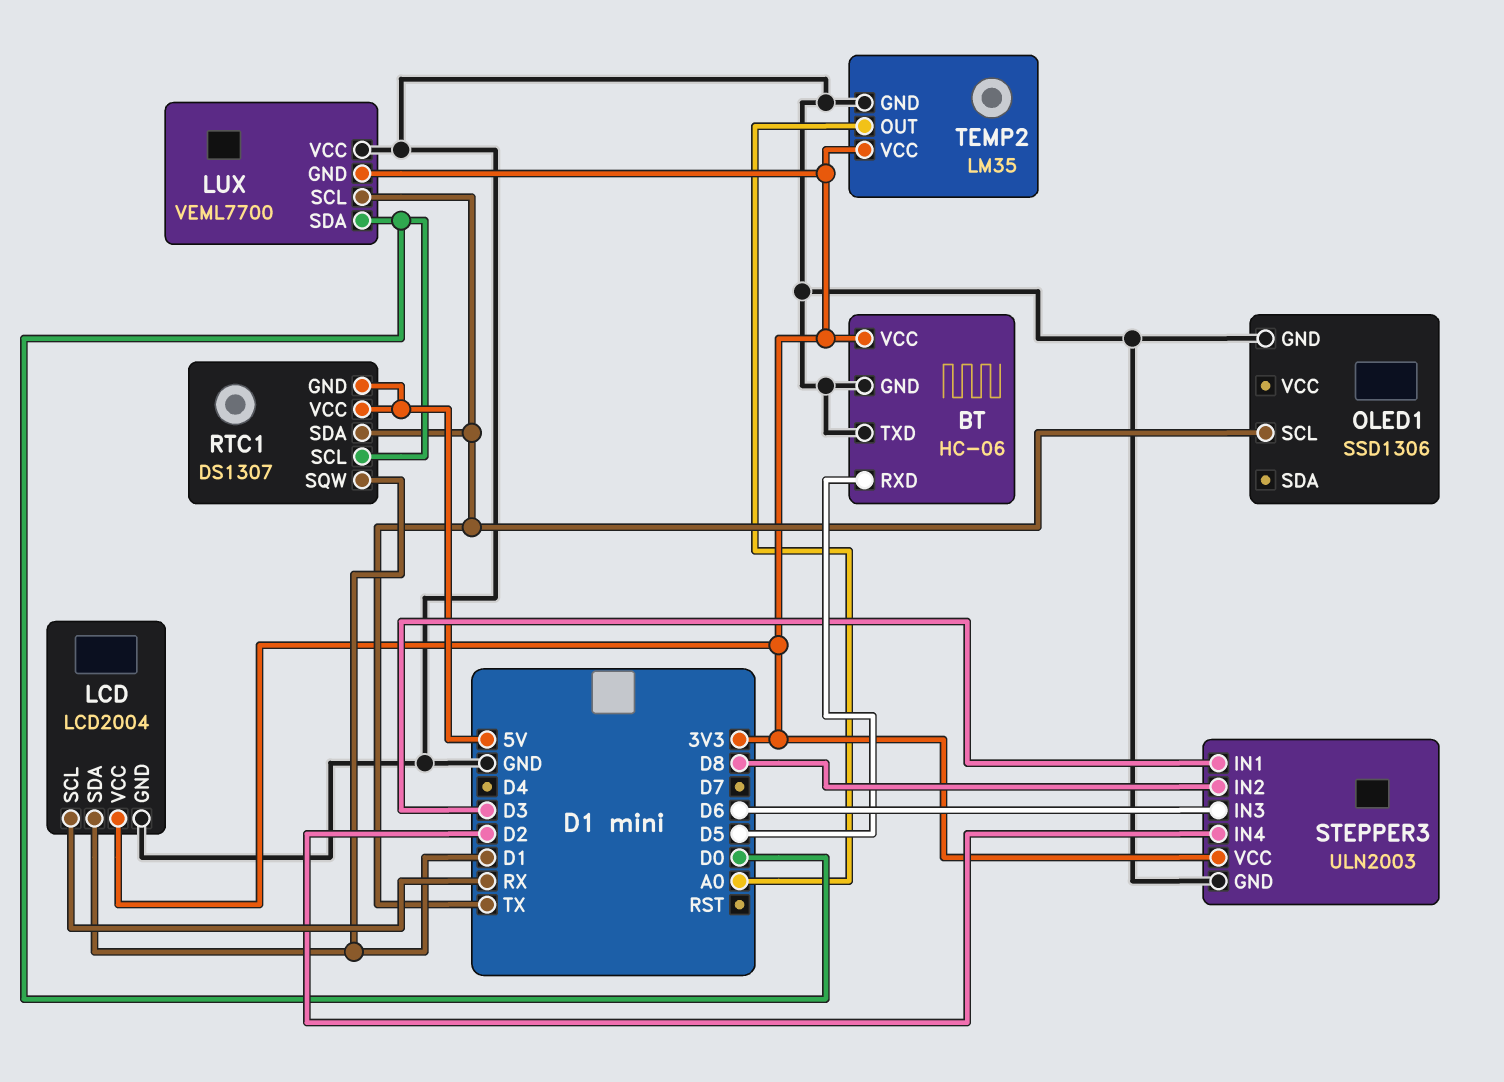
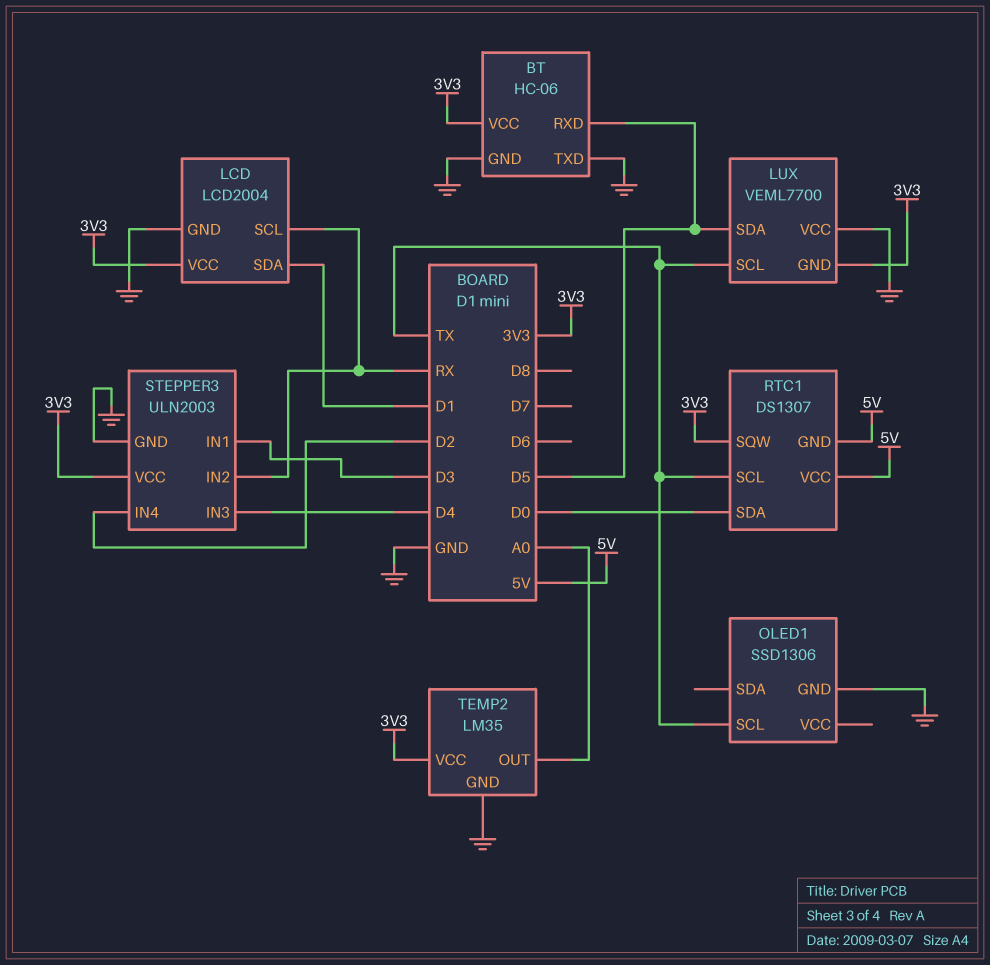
LUX pin SDA: D0 -> D5
RTC1 pin SCL: D0 -> TX
RTC1 pin SDA: TX -> D0
RTC1 pin SQW: D1 -> 3V3
STEPPER3 pin IN2: D8 -> RX
STEPPER3 pin IN3: D6 -> D4

